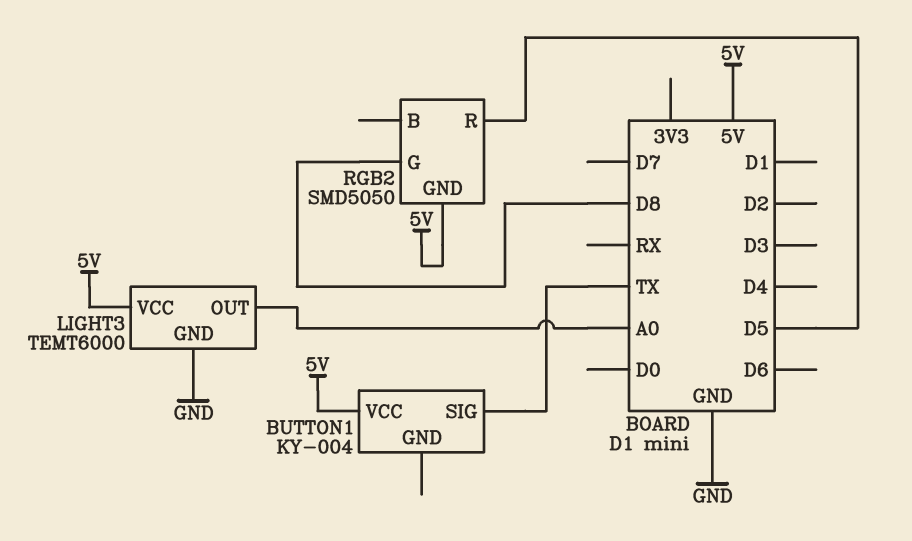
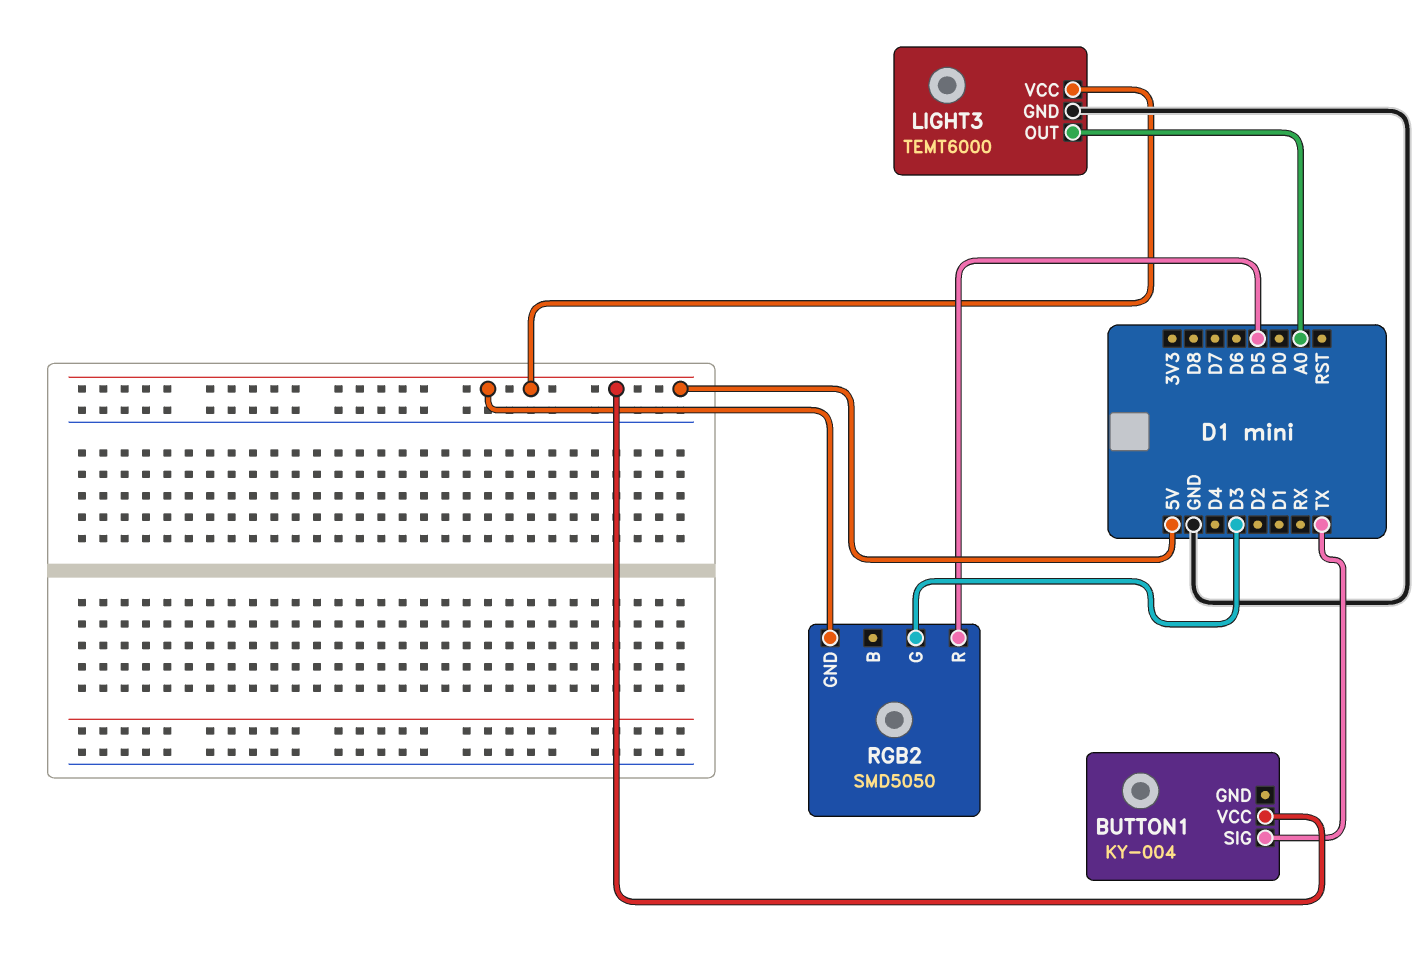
RGB2 pin G: D8 -> D3

